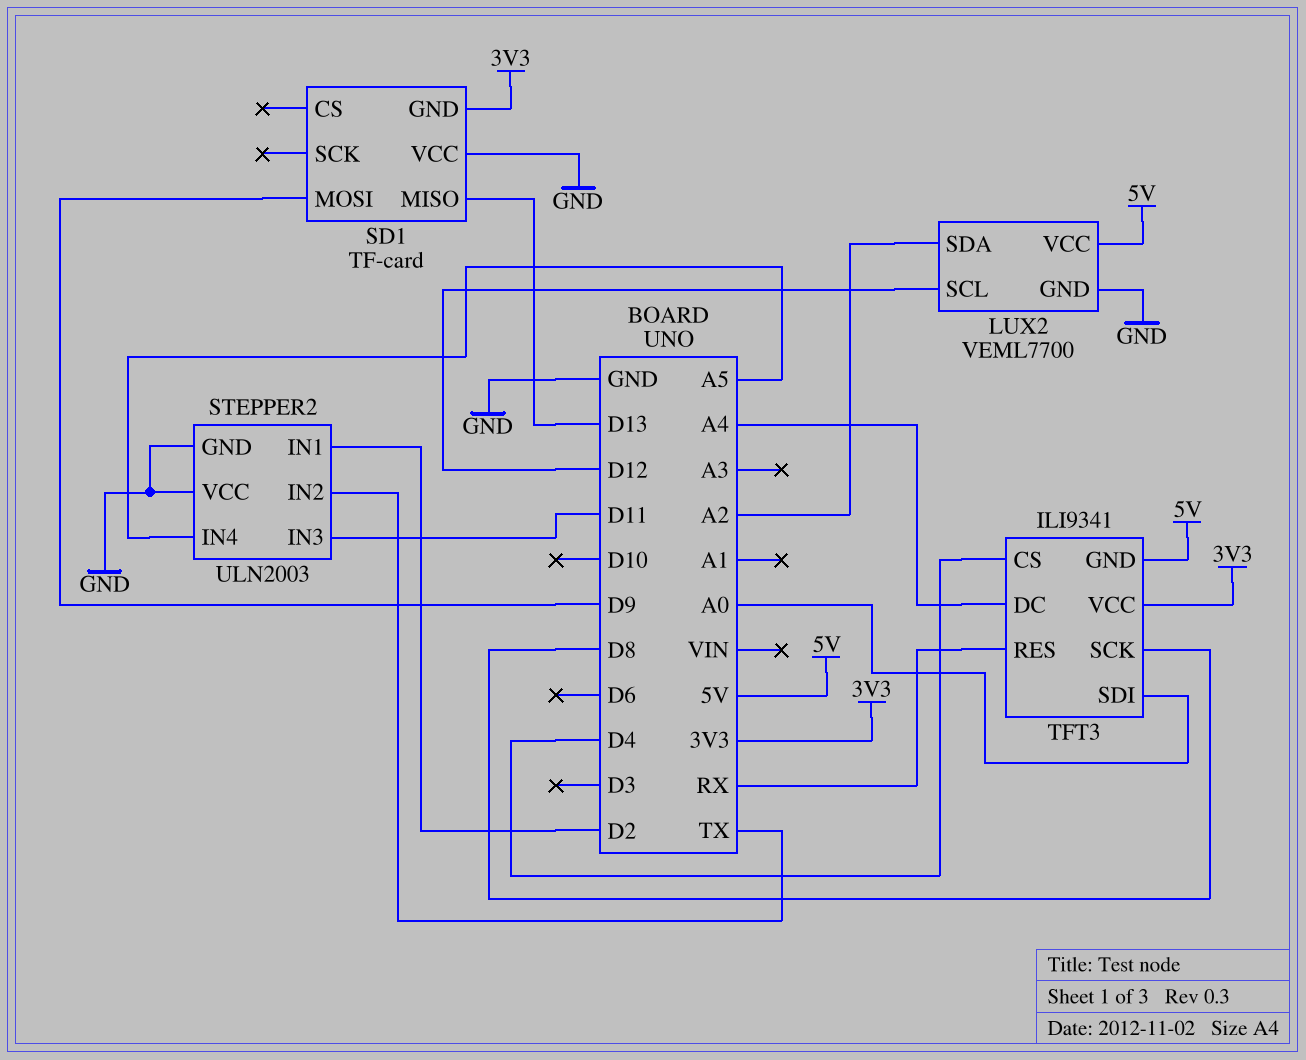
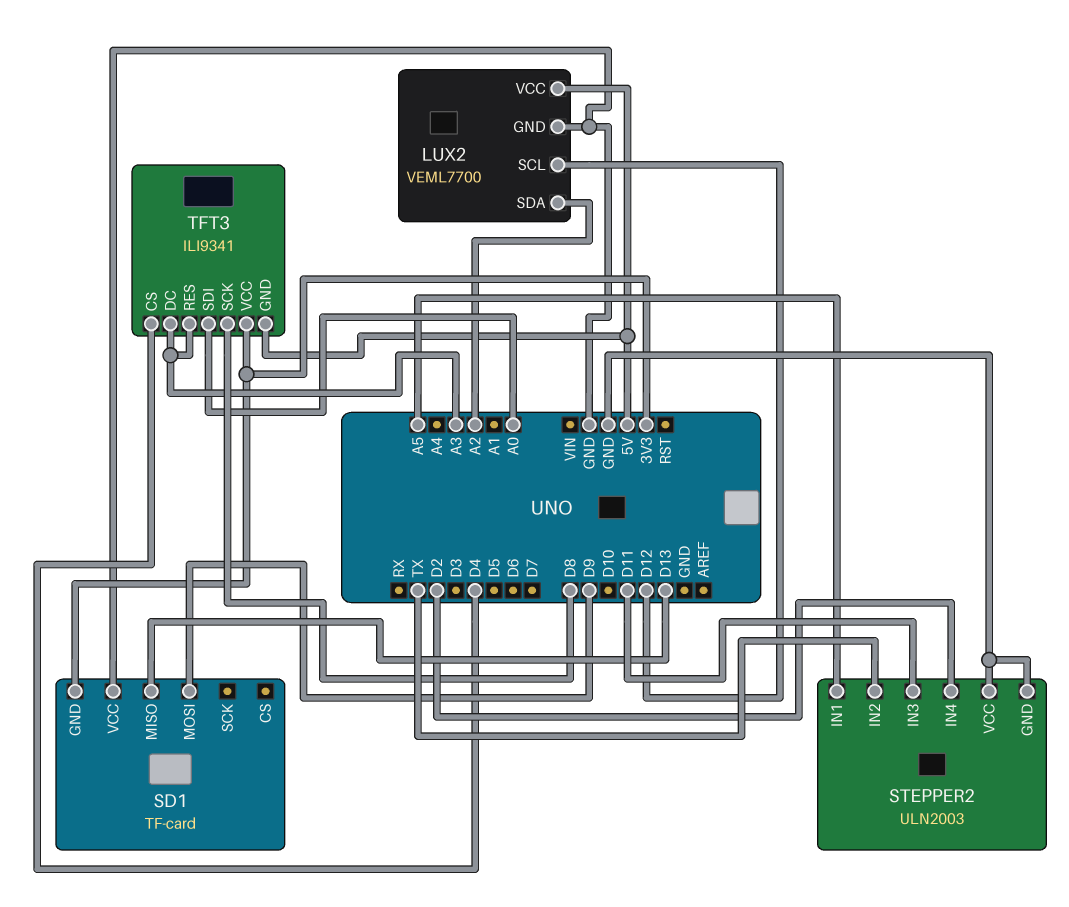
STEPPER2 pin IN1: D2 -> A5
STEPPER2 pin IN4: A5 -> D2
TFT3 pin DC: A4 -> A3
TFT3 pin RES: RX -> A3

